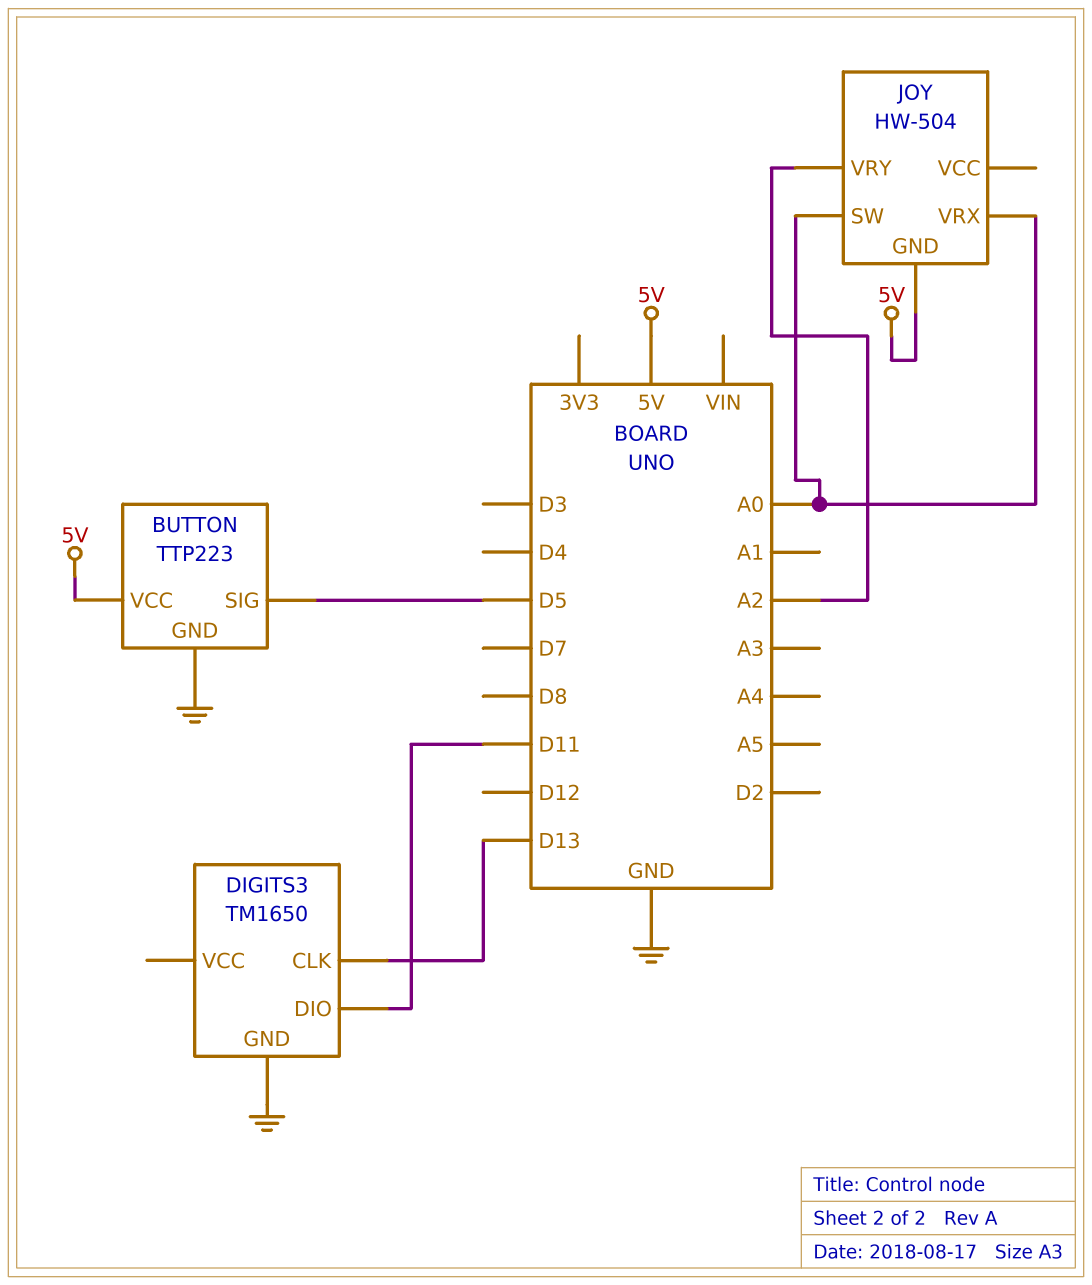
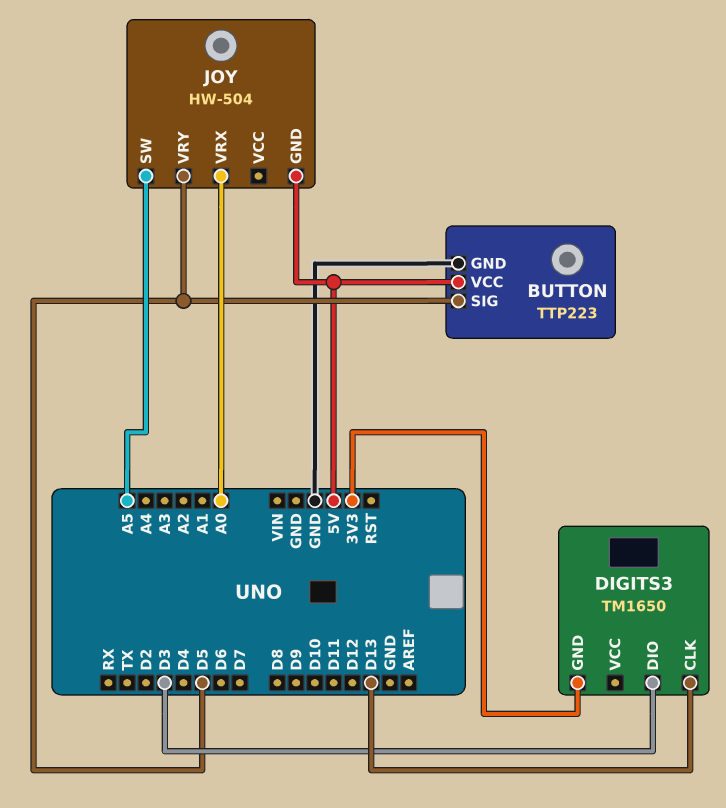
DIGITS3 pin DIO: D11 -> D3
DIGITS3 pin GND: GND -> 3V3
JOY pin SW: A0 -> A5
JOY pin VRY: A2 -> D5

